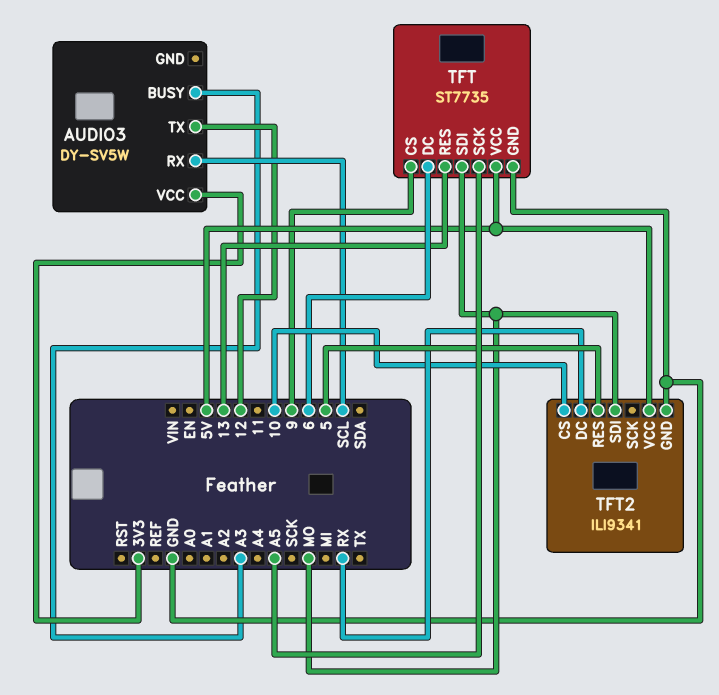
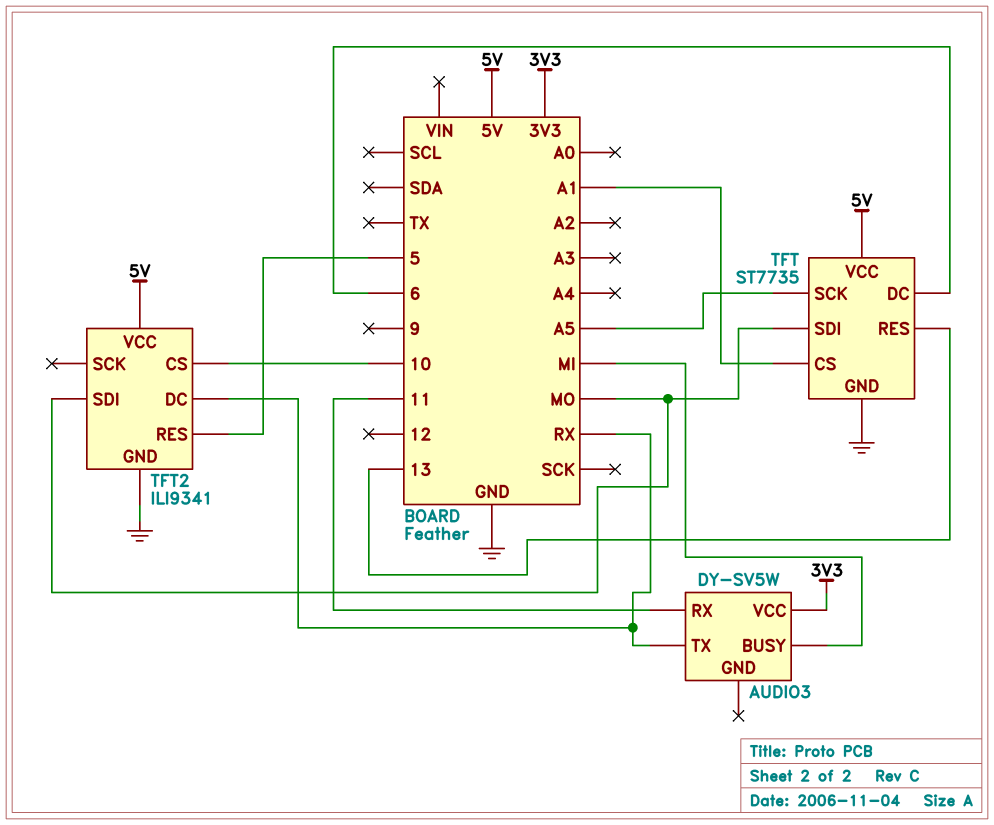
AUDIO3 pin BUSY: A3 -> MI
AUDIO3 pin RX: SCL -> 11
AUDIO3 pin TX: 12 -> RX
TFT pin CS: 9 -> A1

